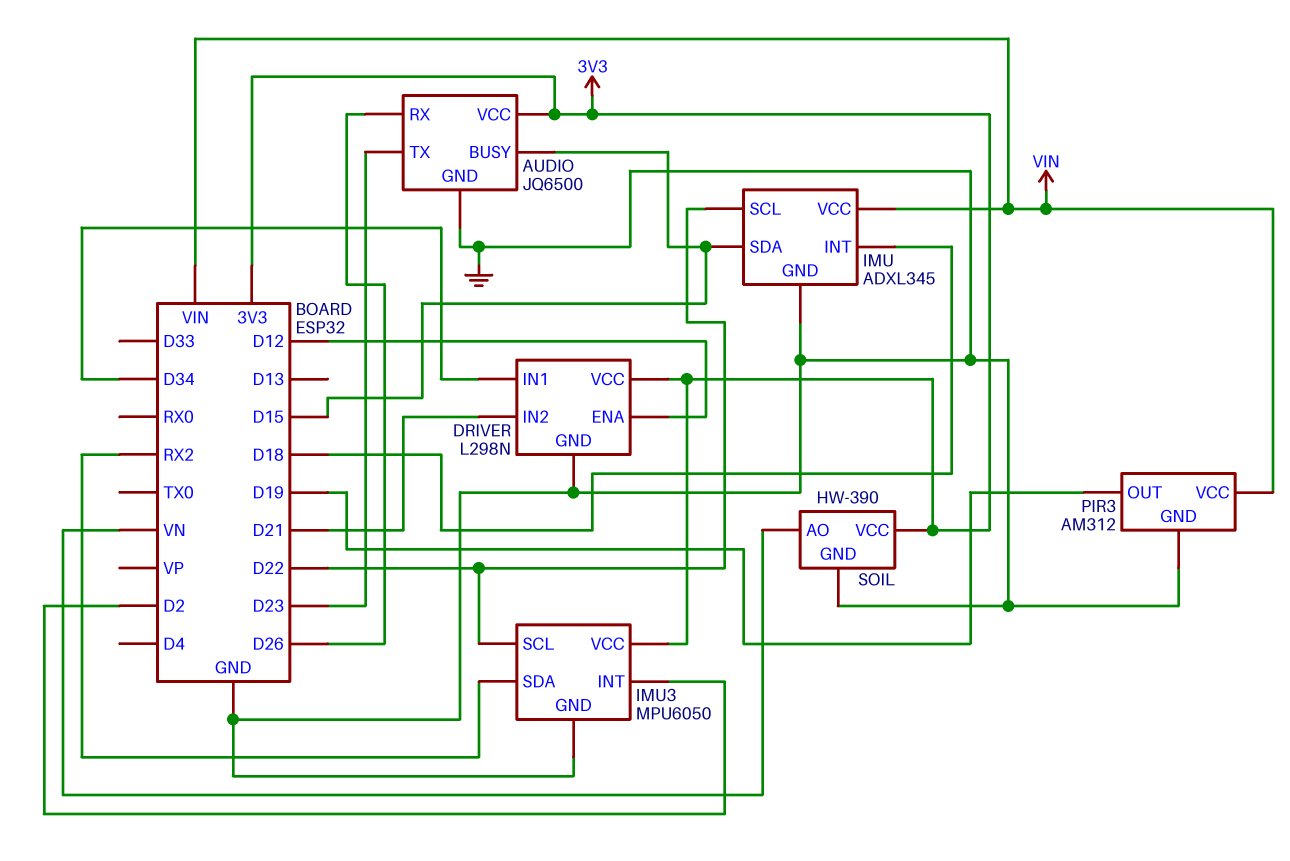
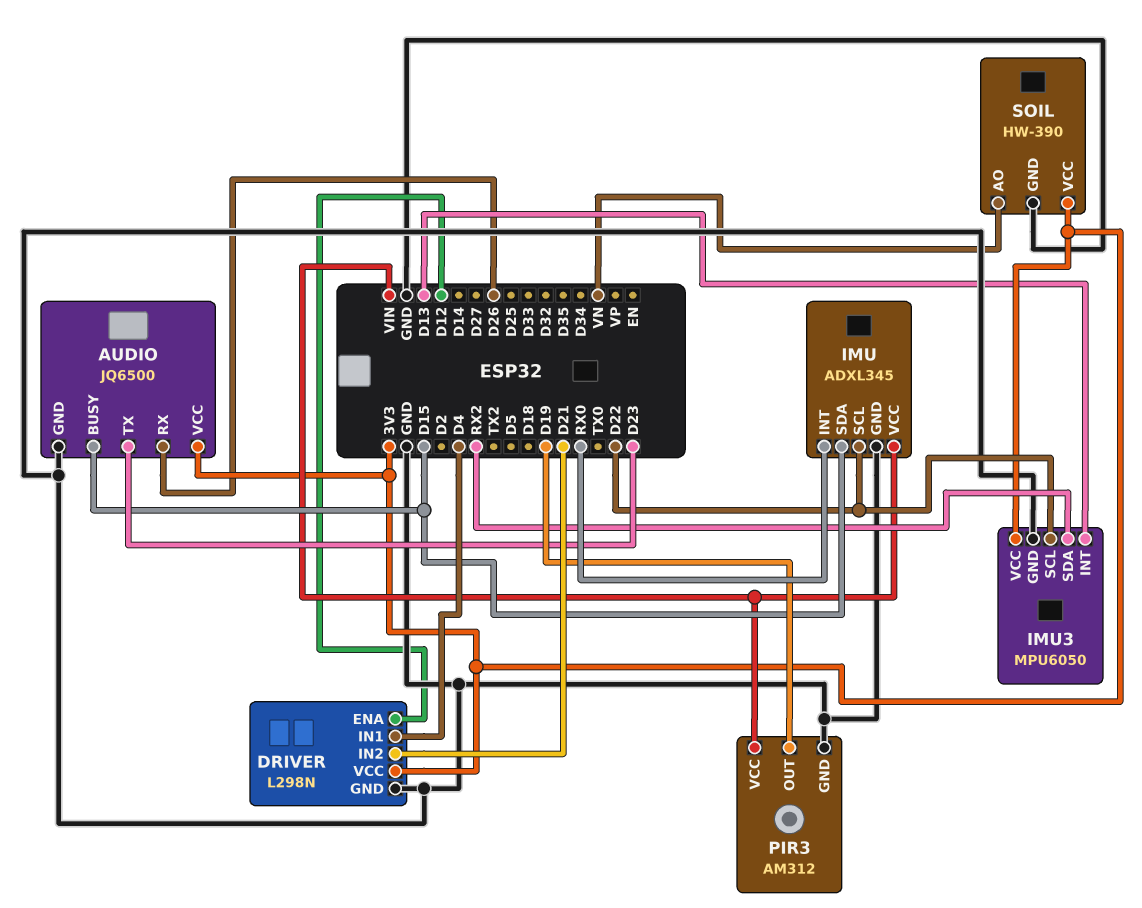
DRIVER pin IN1: D34 -> D4
IMU pin INT: D18 -> RX0
IMU3 pin INT: D2 -> D13

